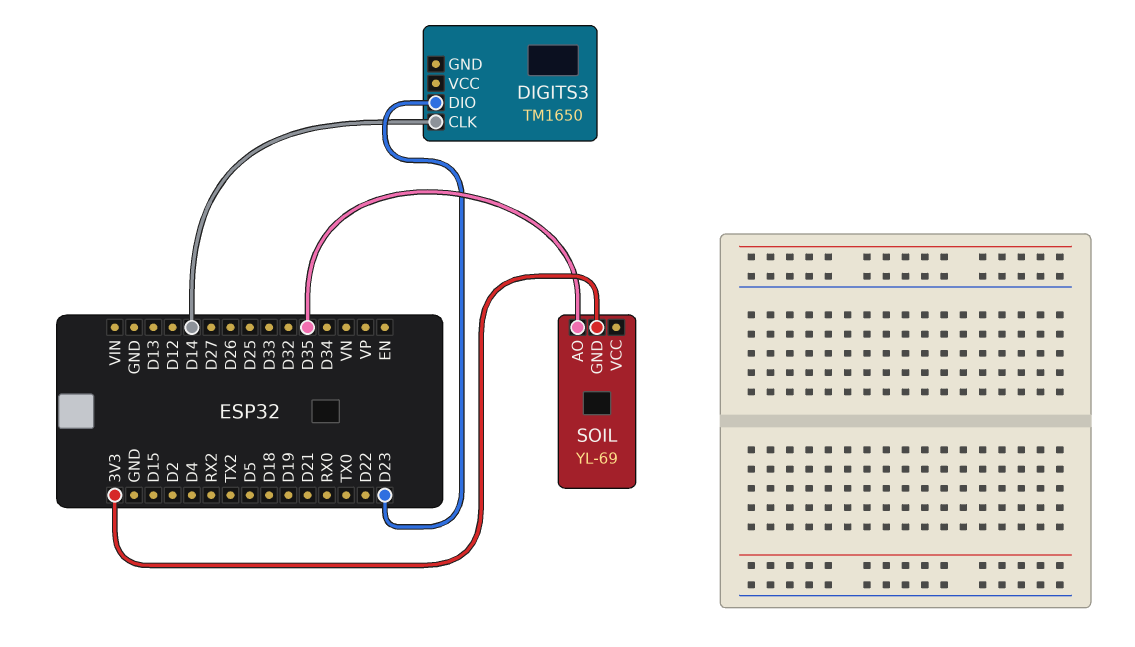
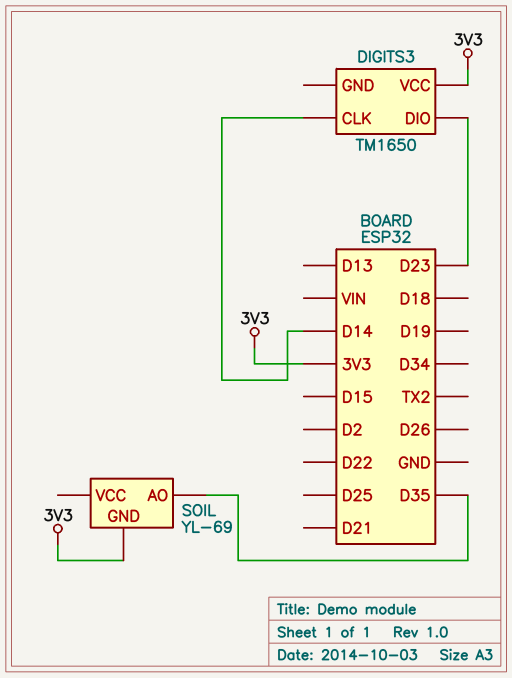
DIGITS3 pin VCC: none -> 3V3

